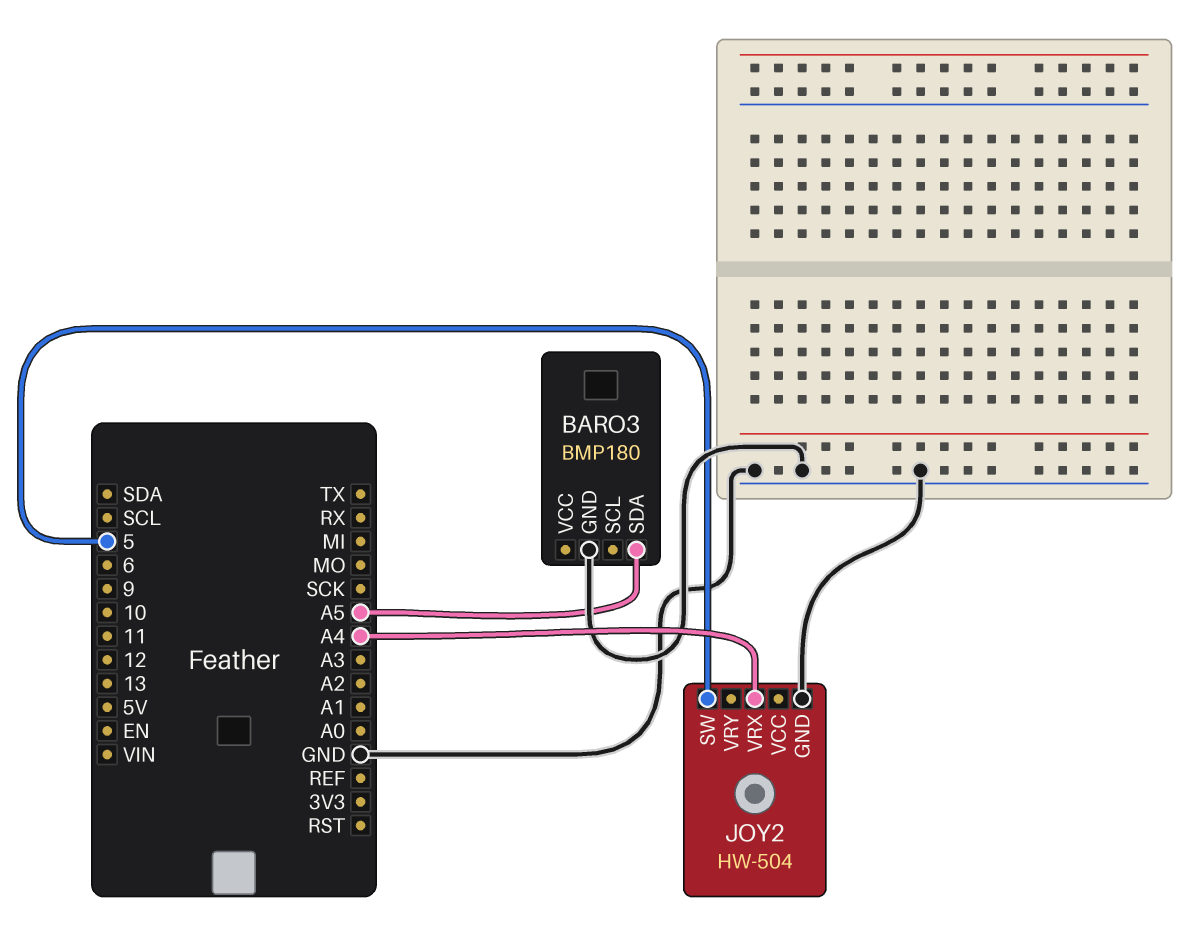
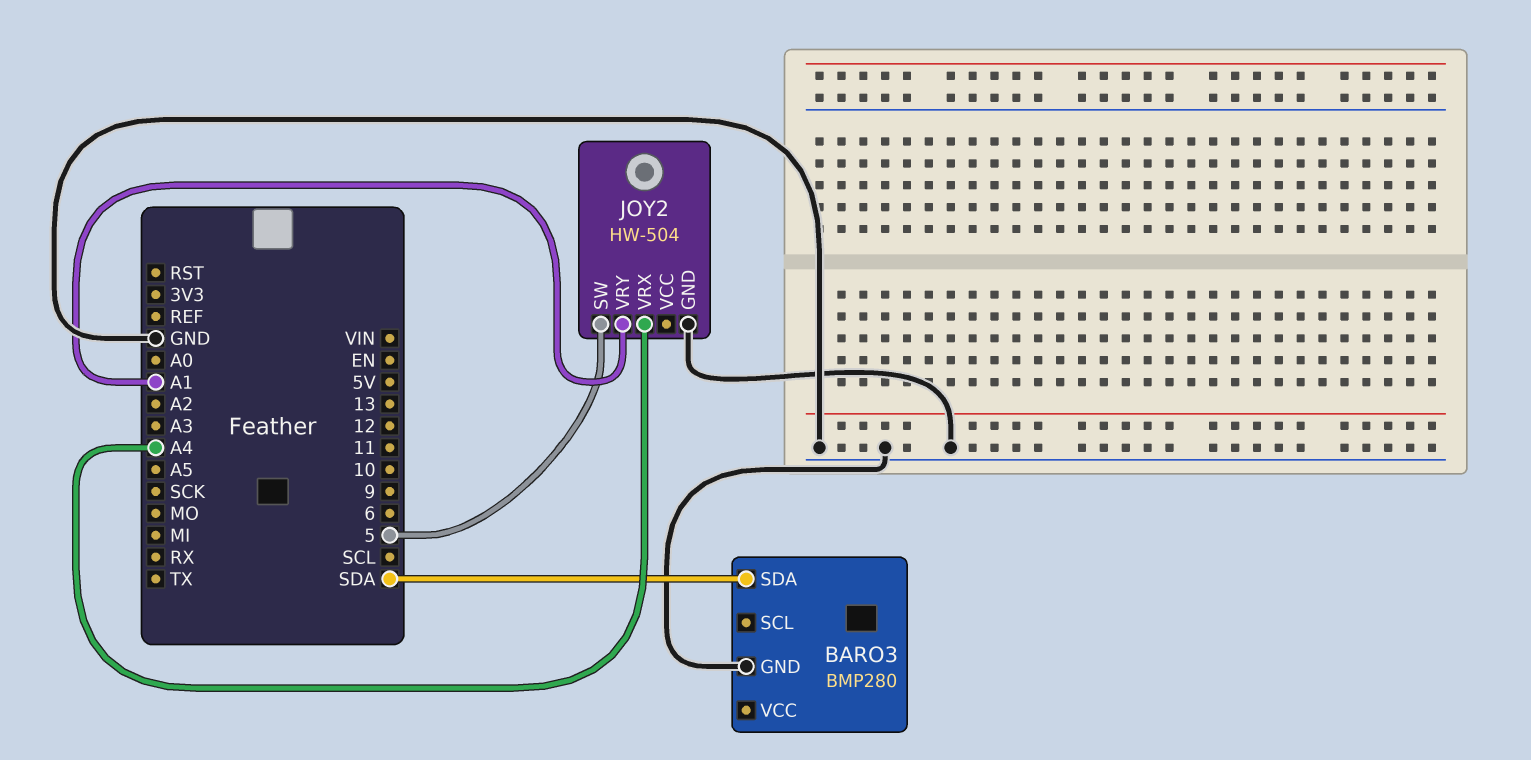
BARO3: BMP180 -> BMP280
BARO3 pin SDA: A5 -> SDA
JOY2 pin VRY: none -> A1

